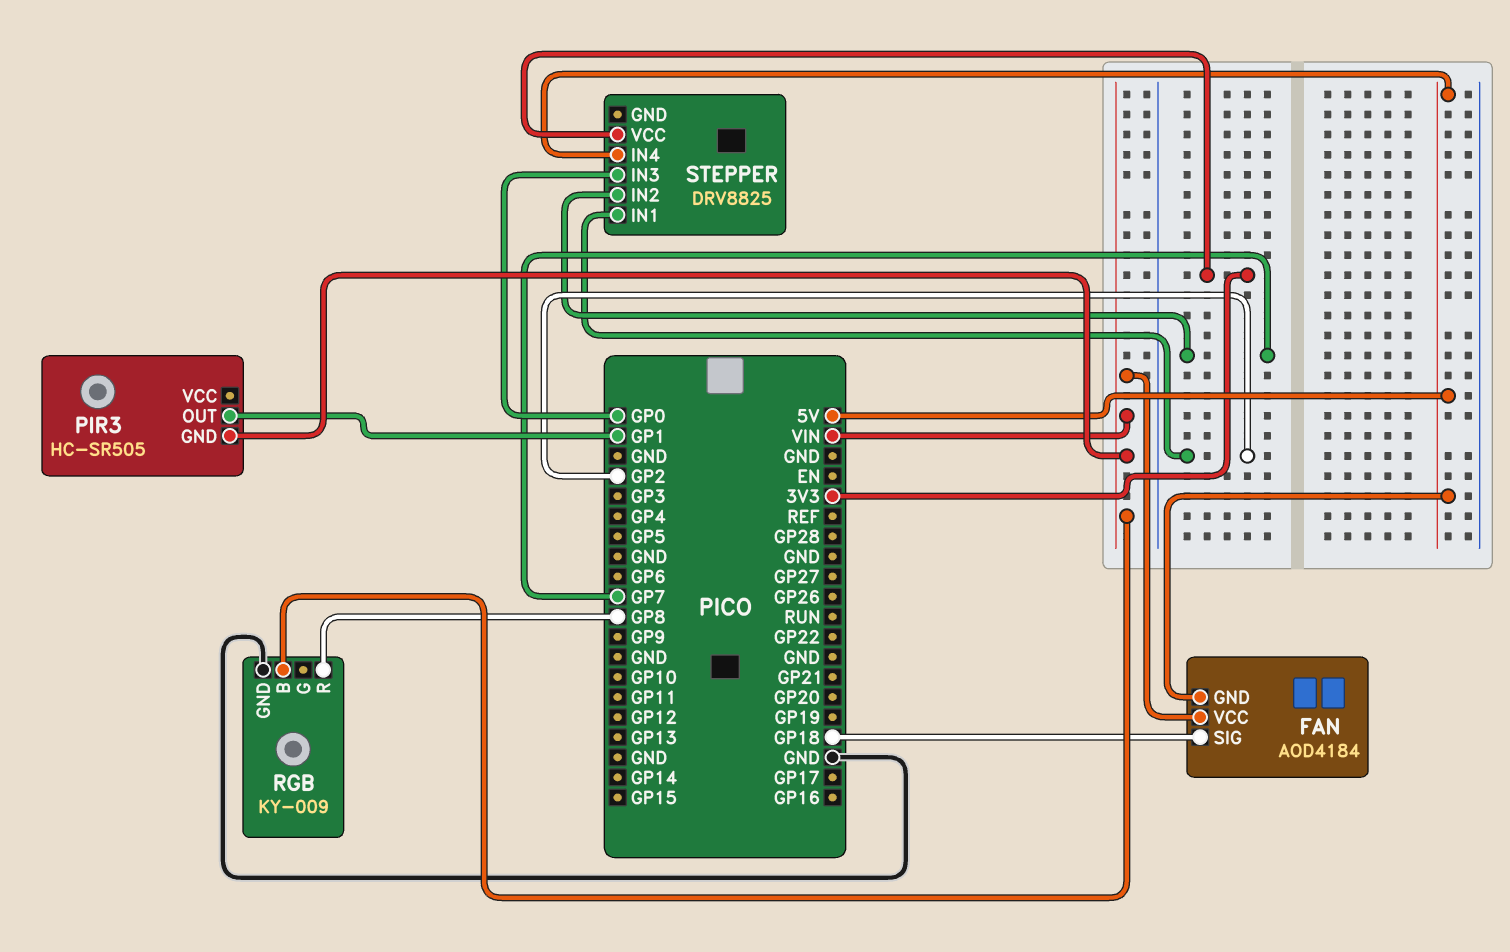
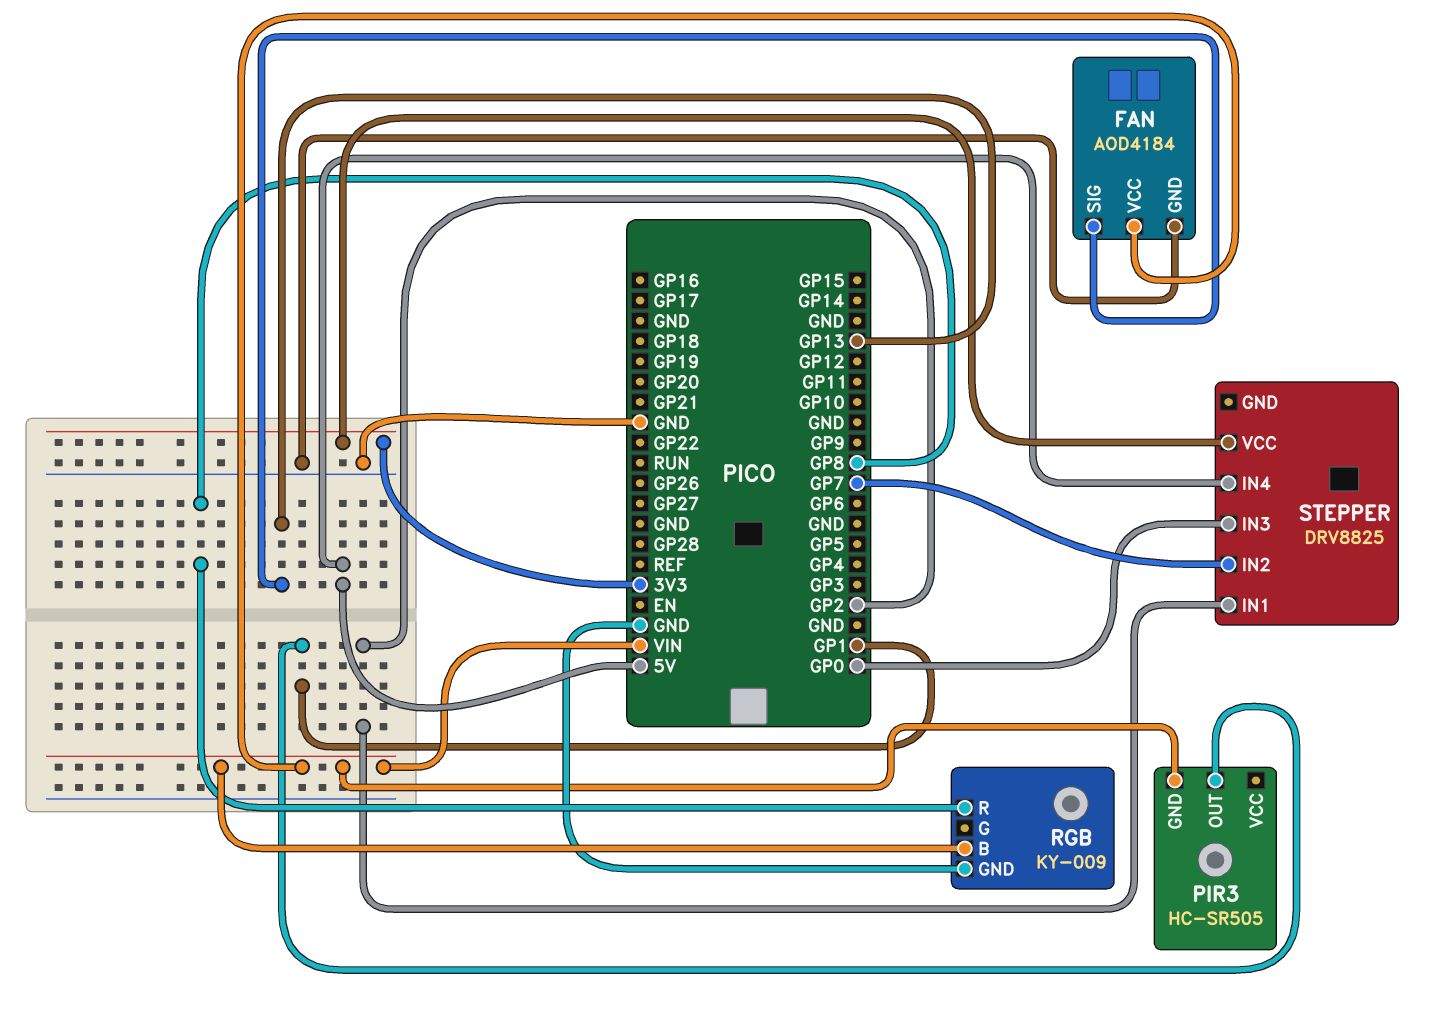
FAN pin GND: 5V -> GND
FAN pin SIG: GP18 -> GP13

